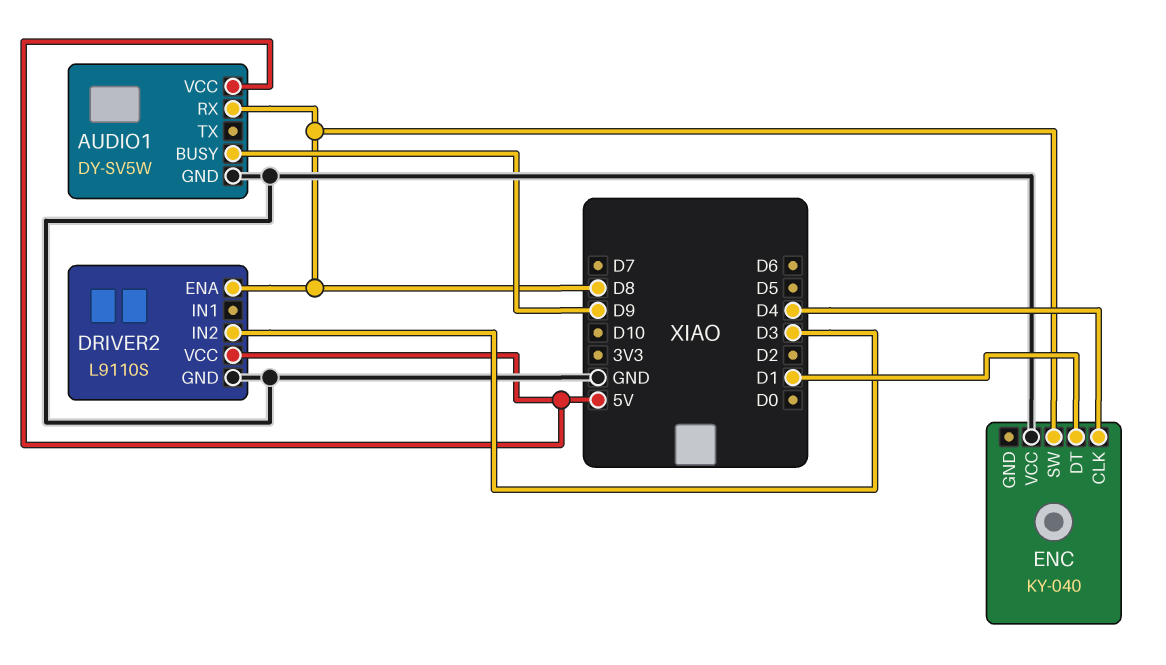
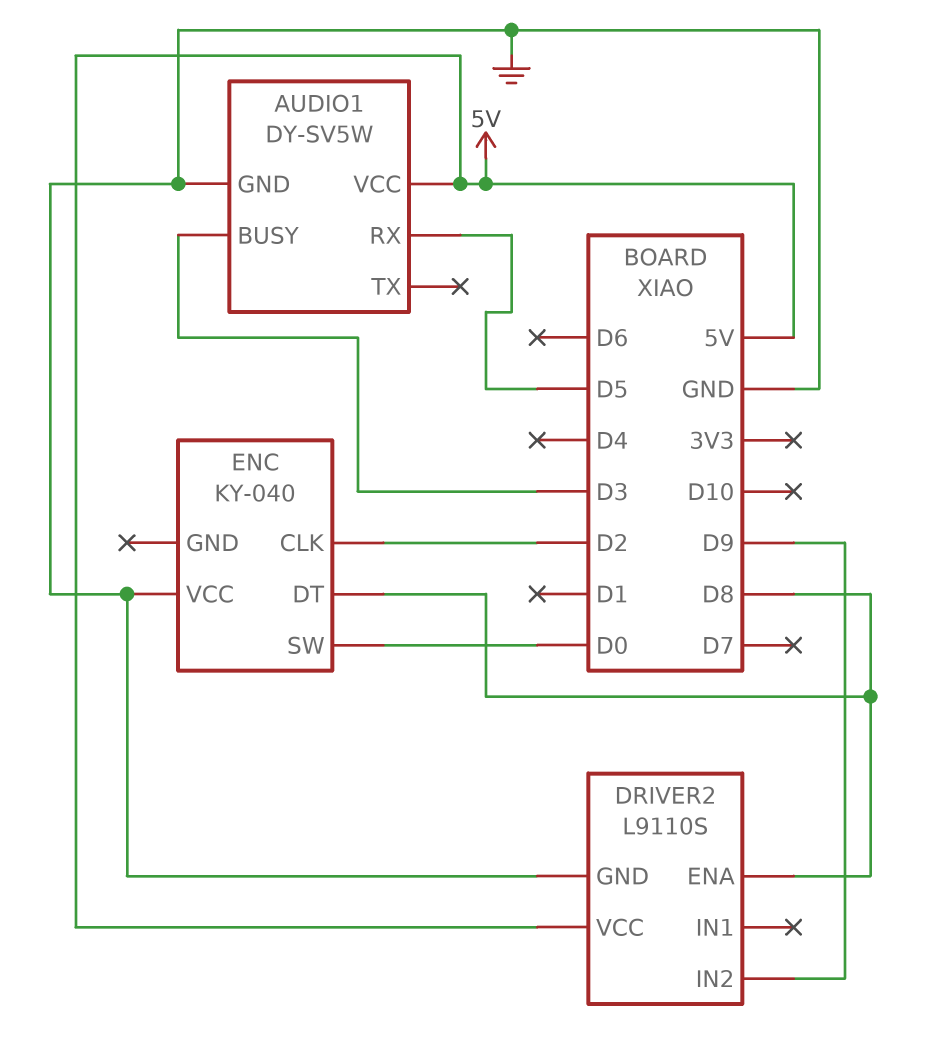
AUDIO1 pin BUSY: D9 -> D3
AUDIO1 pin RX: D8 -> D5
DRIVER2 pin IN2: D3 -> D9
ENC pin CLK: D4 -> D2
ENC pin DT: D1 -> D8
ENC pin SW: D8 -> D0

